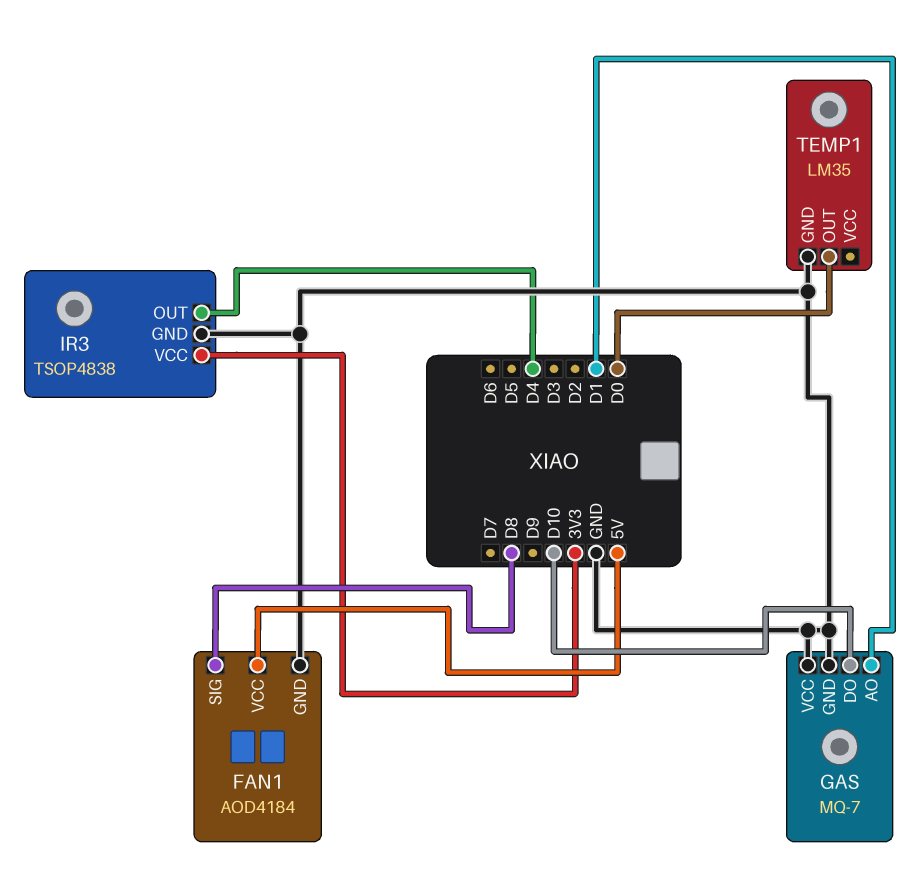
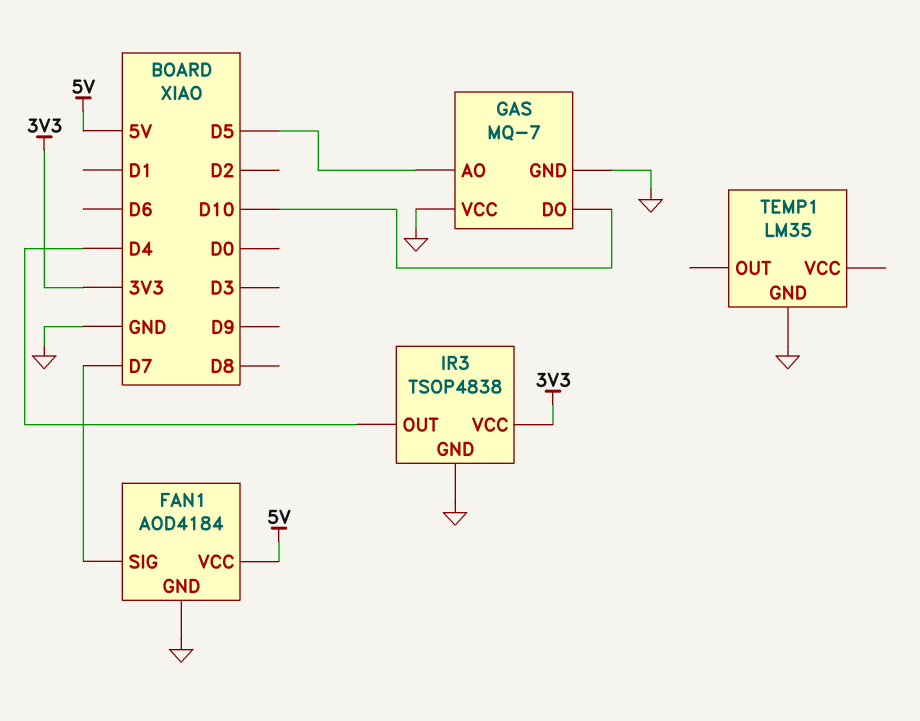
FAN1 pin SIG: D8 -> D7
GAS pin AO: D1 -> D5
TEMP1 pin OUT: D0 -> none

